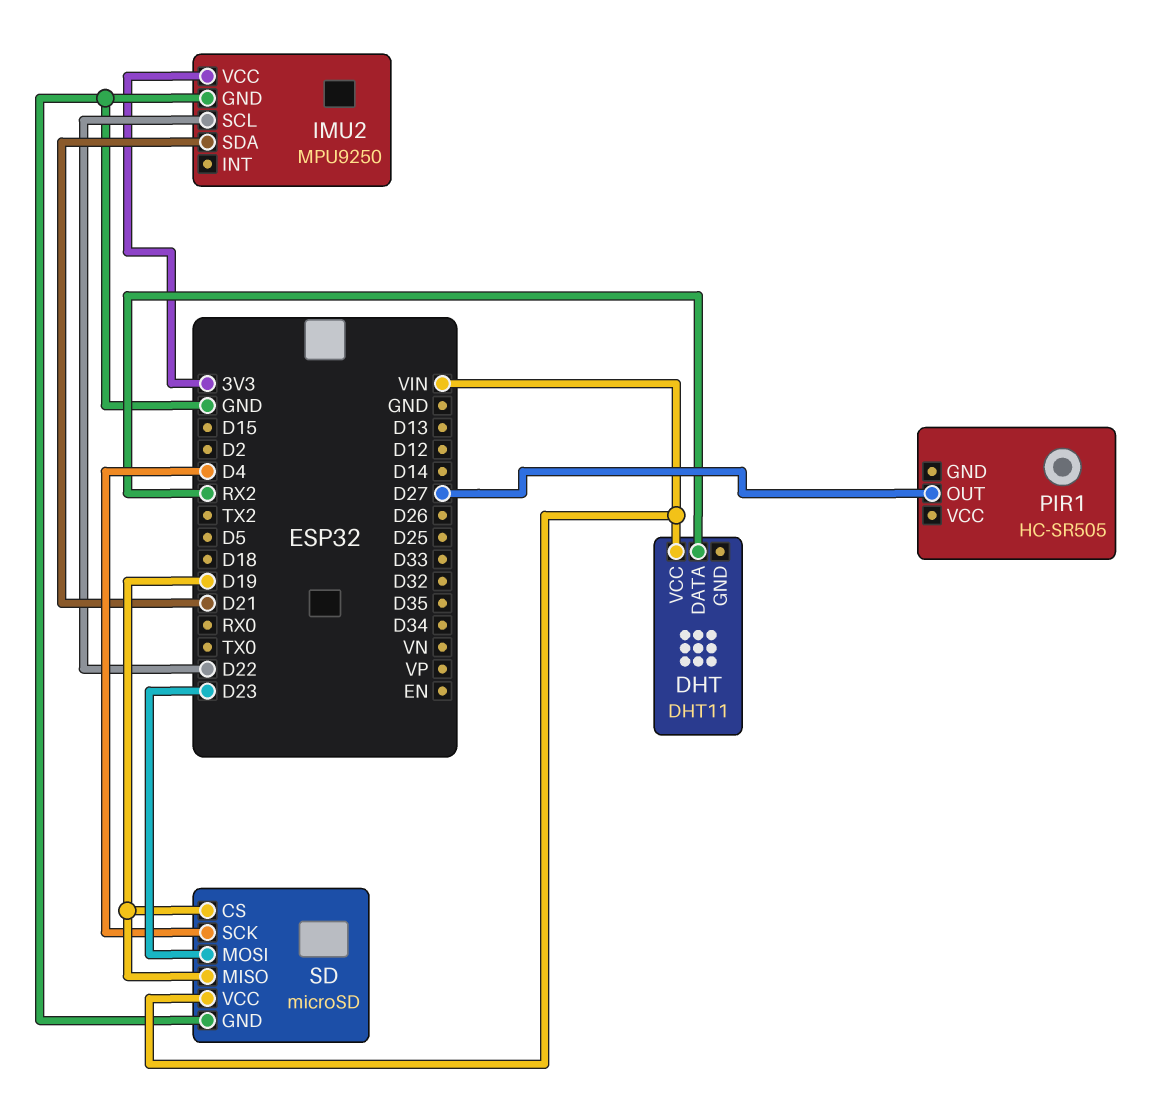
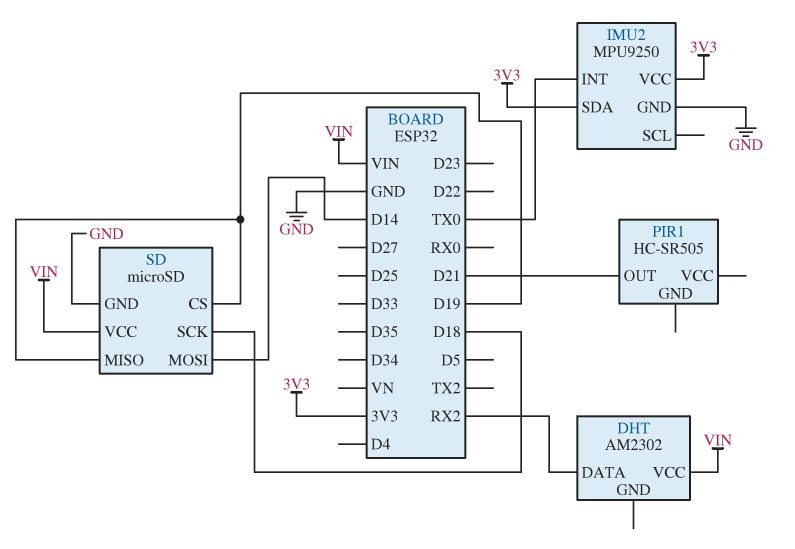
DHT: DHT11 -> AM2302
IMU2 pin INT: none -> TX0
IMU2 pin SCL: D22 -> none
IMU2 pin SDA: D21 -> 3V3
PIR1 pin OUT: D27 -> D21
SD pin MOSI: D23 -> D14
SD pin SCK: D4 -> D18

